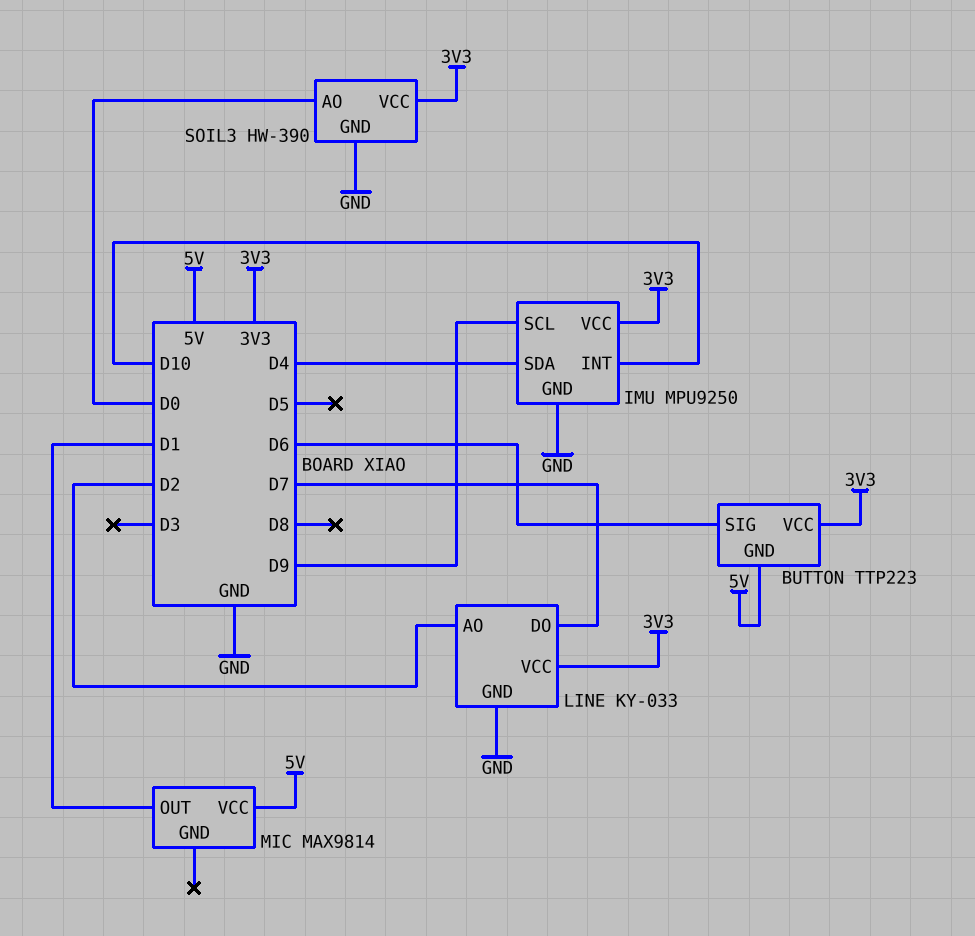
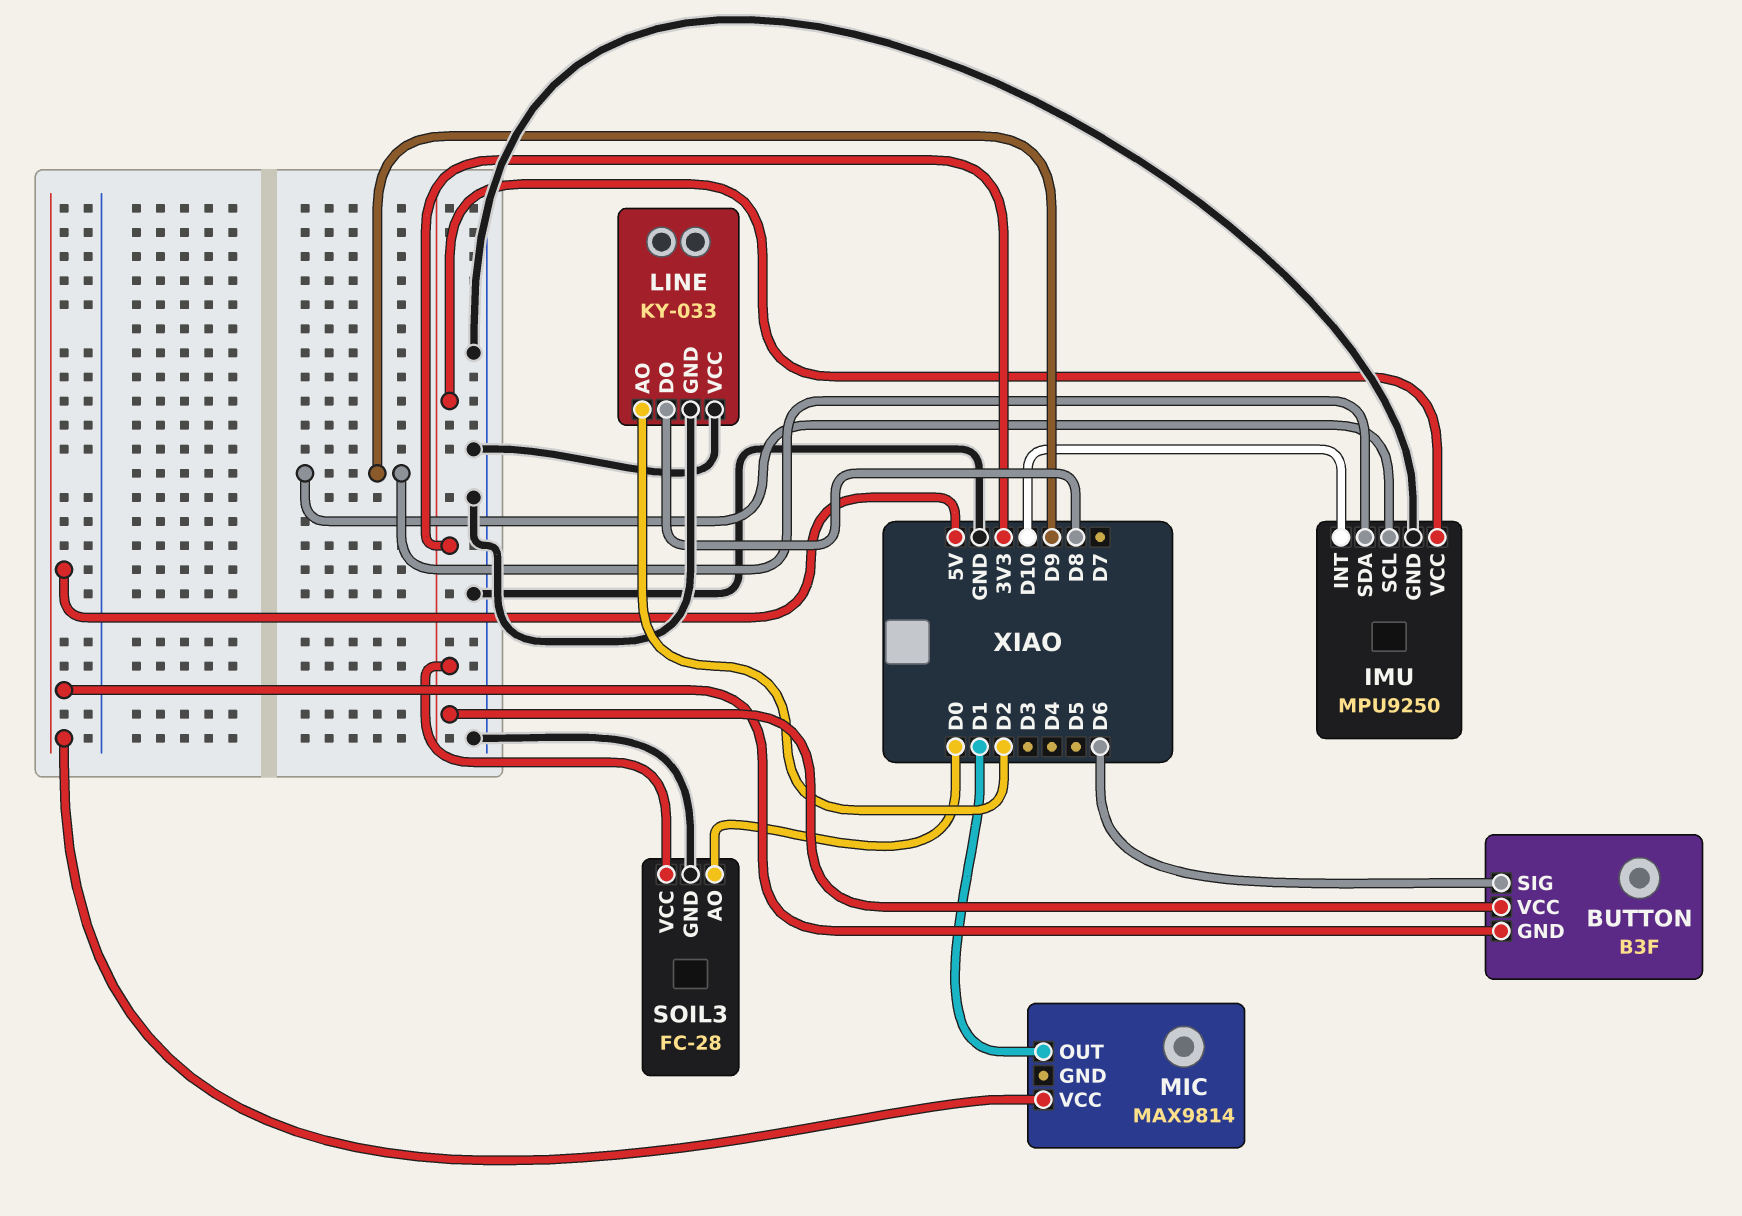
BUTTON: TTP223 -> B3F
IMU pin SDA: D4 -> D9
LINE pin DO: D7 -> D8
LINE pin VCC: 3V3 -> GND
SOIL3: HW-390 -> FC-28

